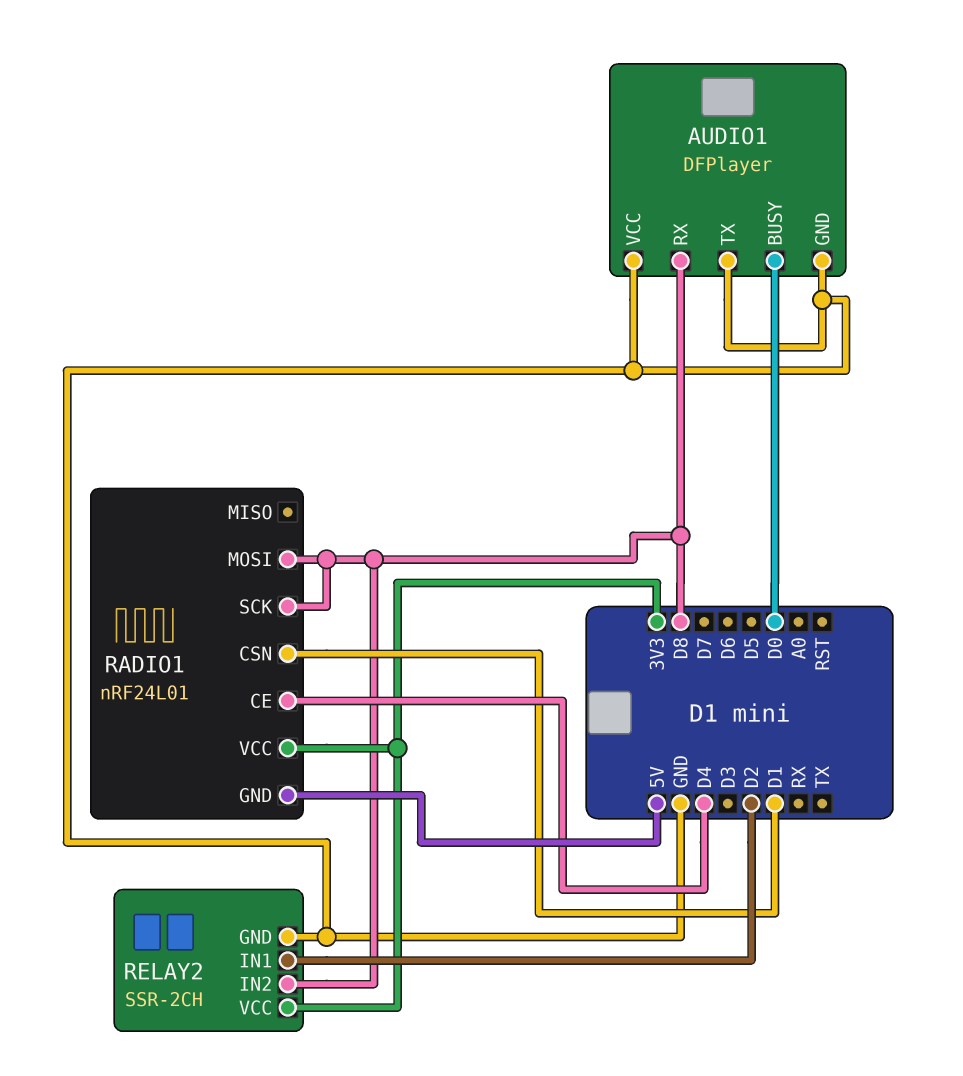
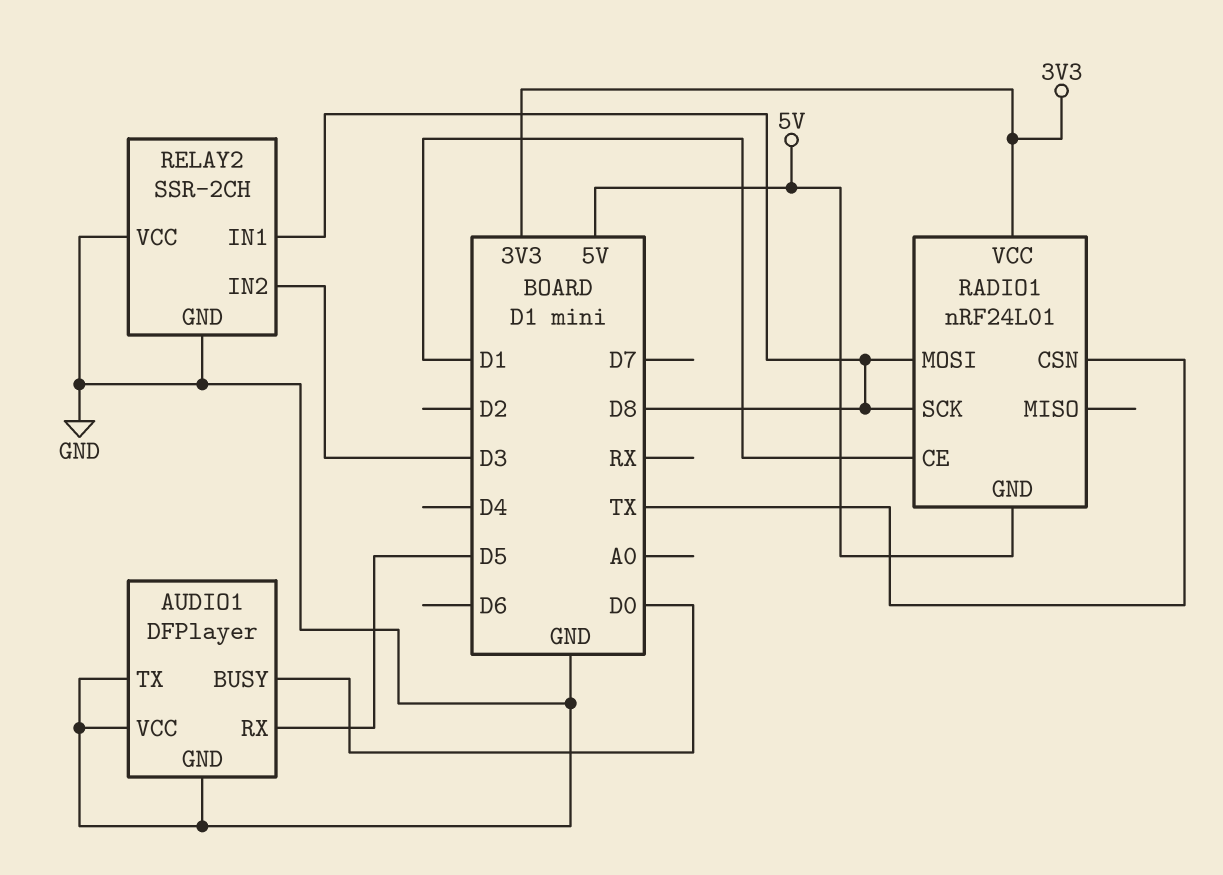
AUDIO1 pin RX: D8 -> D5
RADIO1 pin CE: D4 -> D1
RADIO1 pin CSN: D1 -> TX
RELAY2 pin IN1: D2 -> D8
RELAY2 pin IN2: D8 -> D3
RELAY2 pin VCC: 3V3 -> GND

